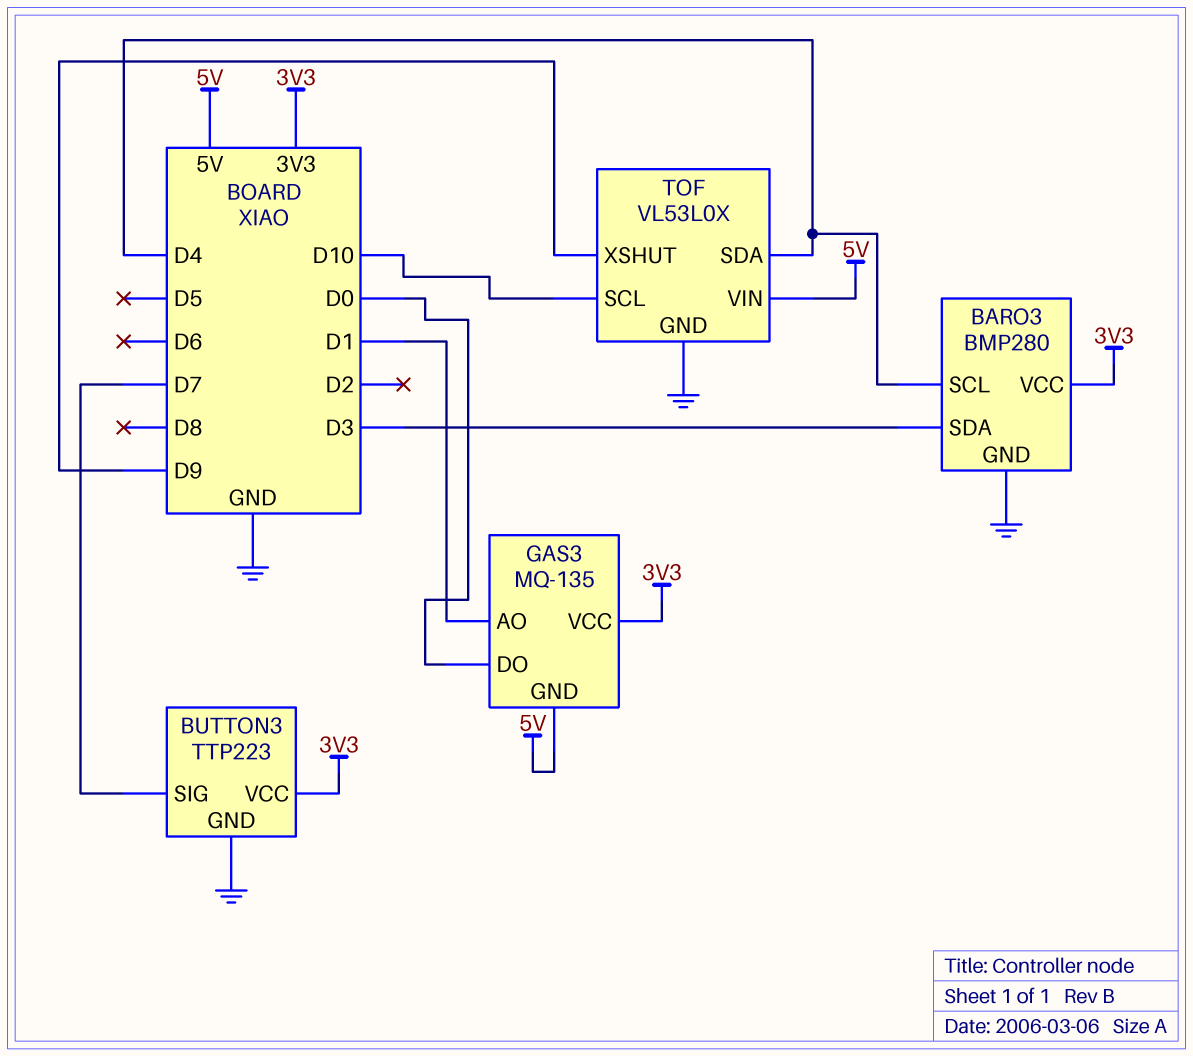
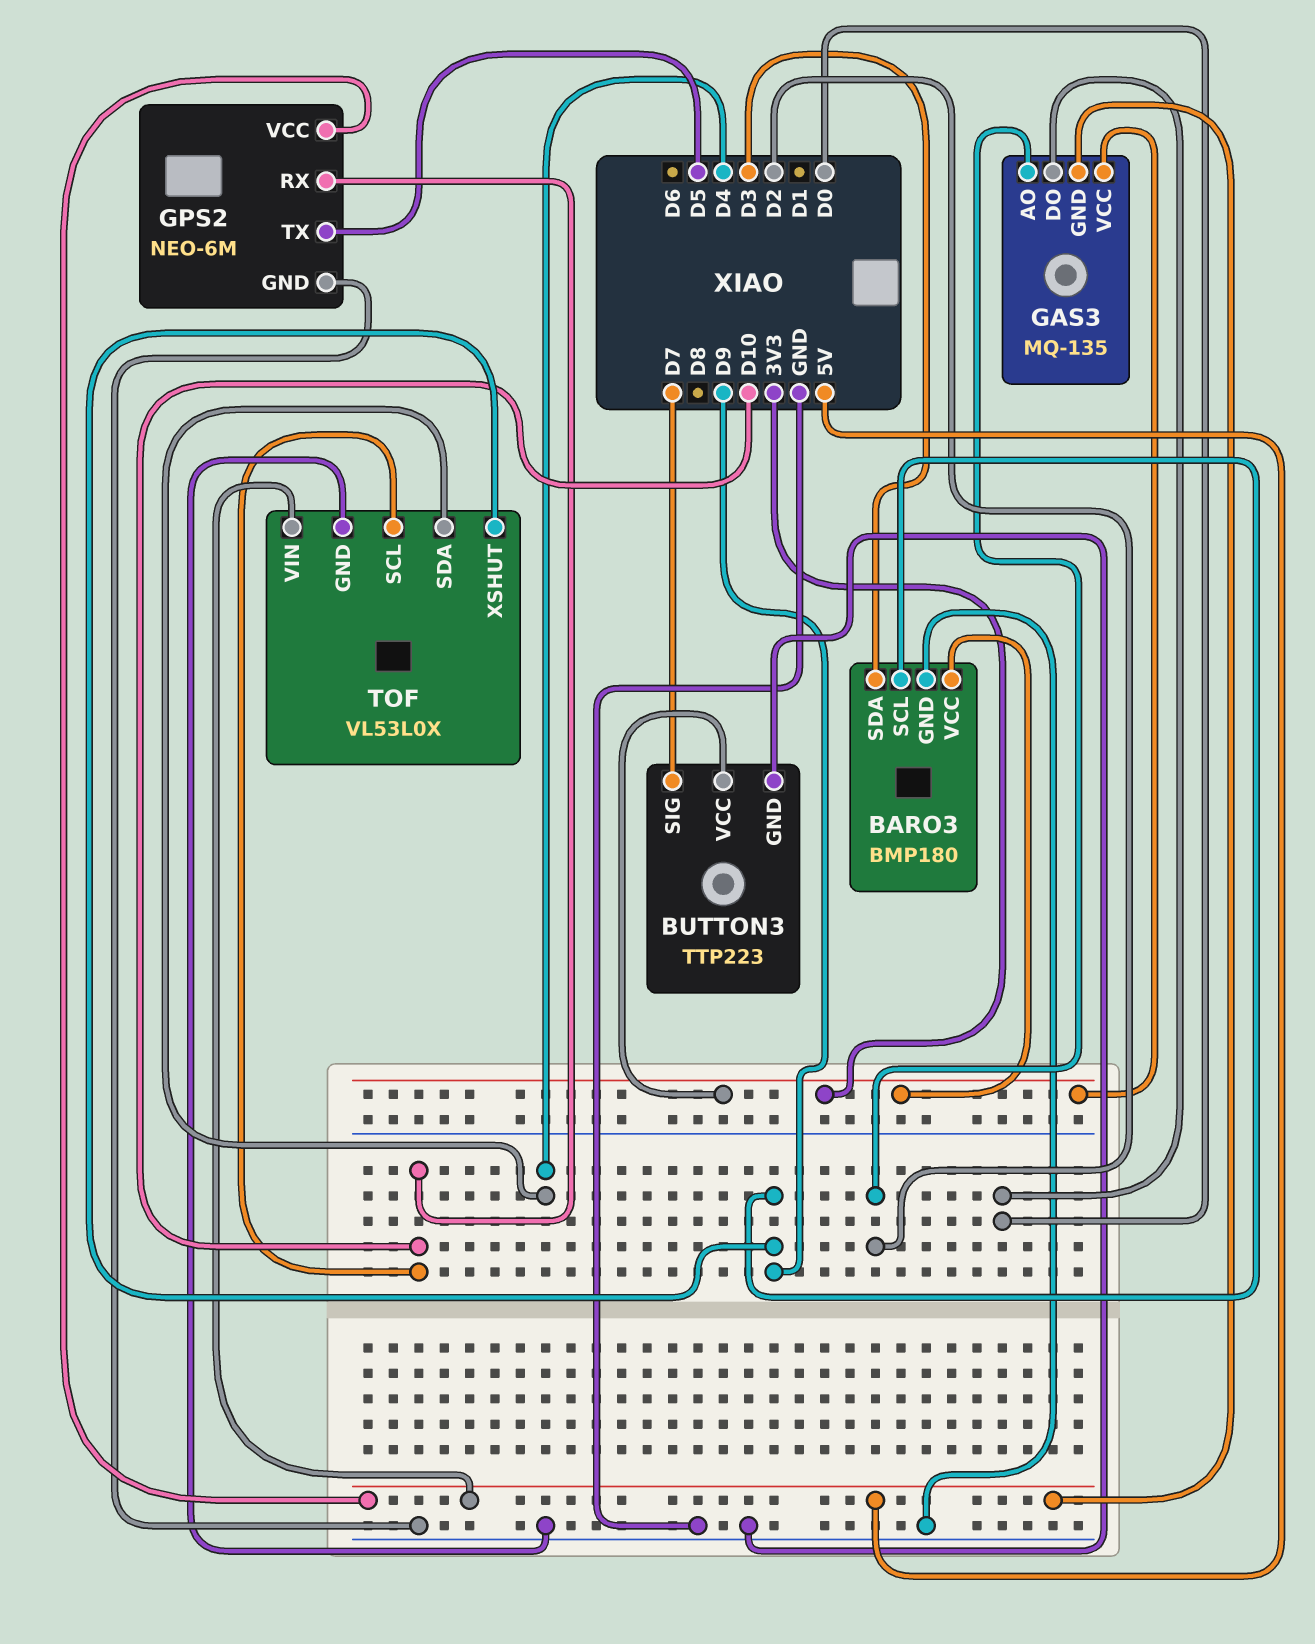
BARO3: BMP280 -> BMP180
BARO3 pin SCL: D4 -> D9
GAS3 pin AO: D1 -> D2
GPS2: none -> NEO-6M
GPS2 pin GND: none -> GND
GPS2 pin RX: none -> D10
GPS2 pin TX: none -> D5
GPS2 pin VCC: none -> 5V

